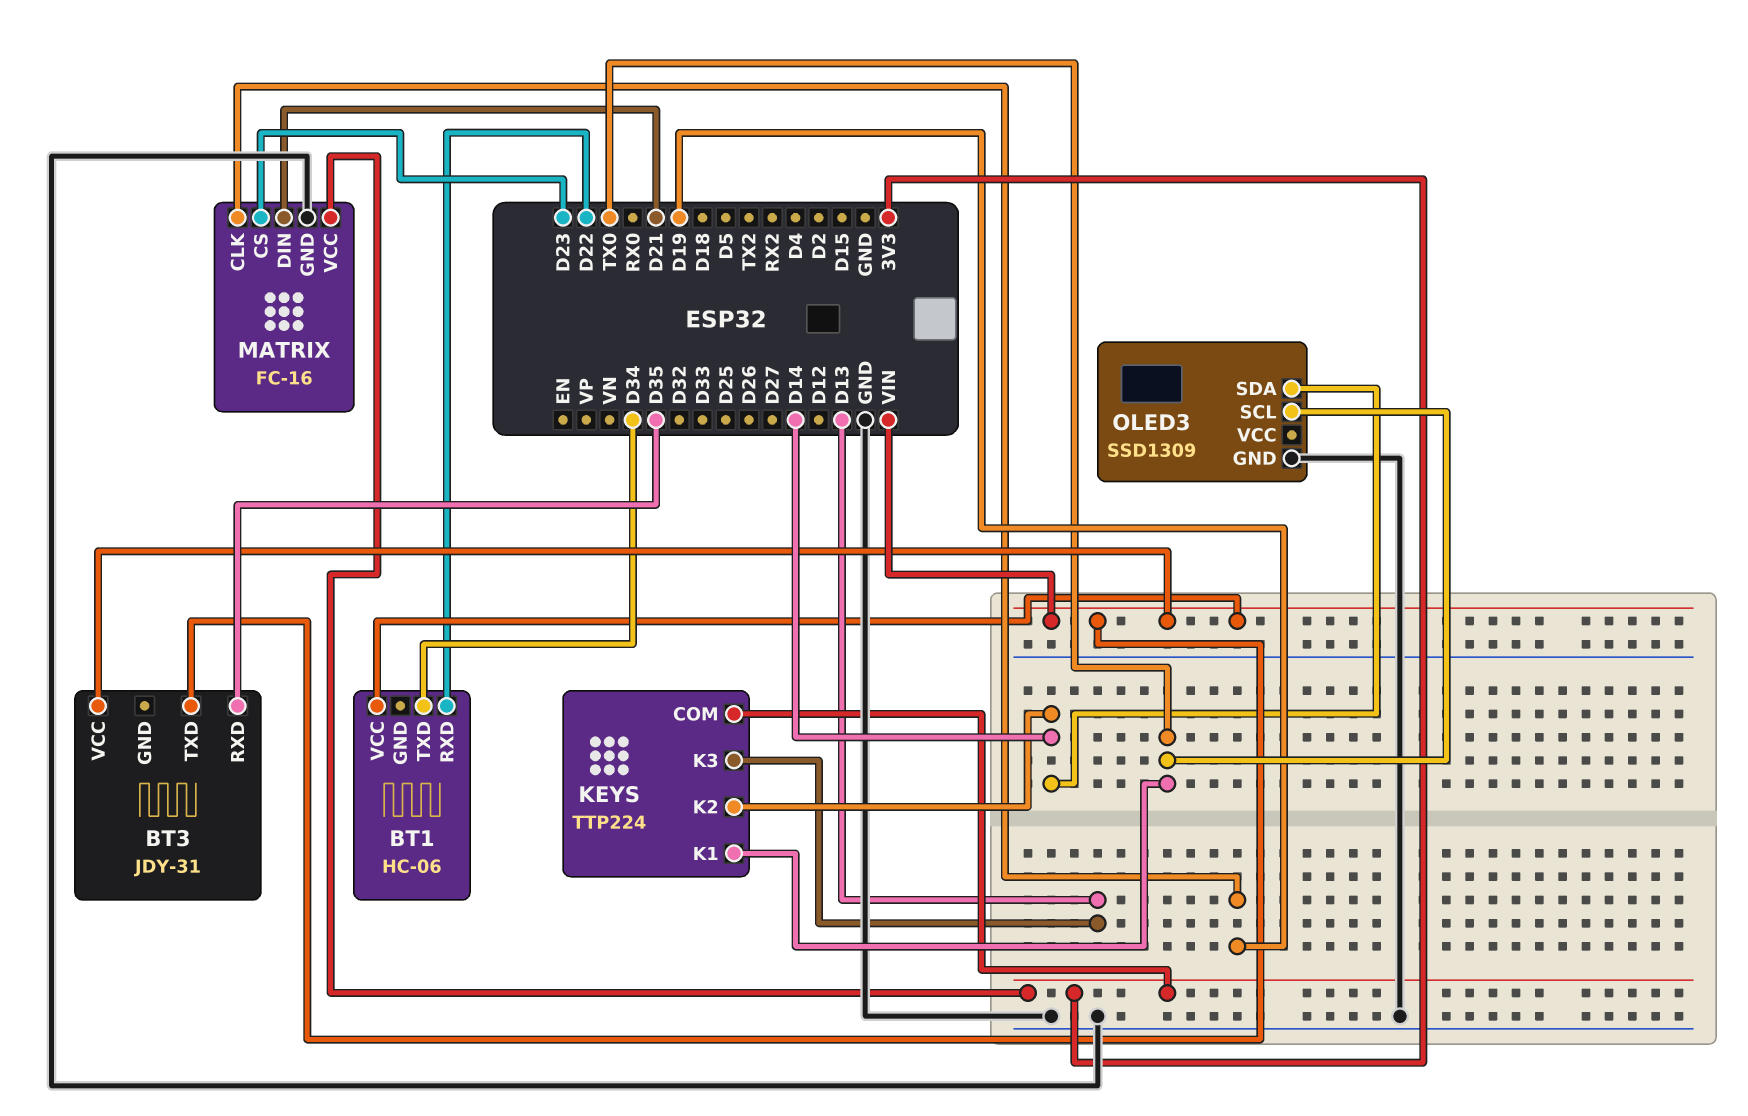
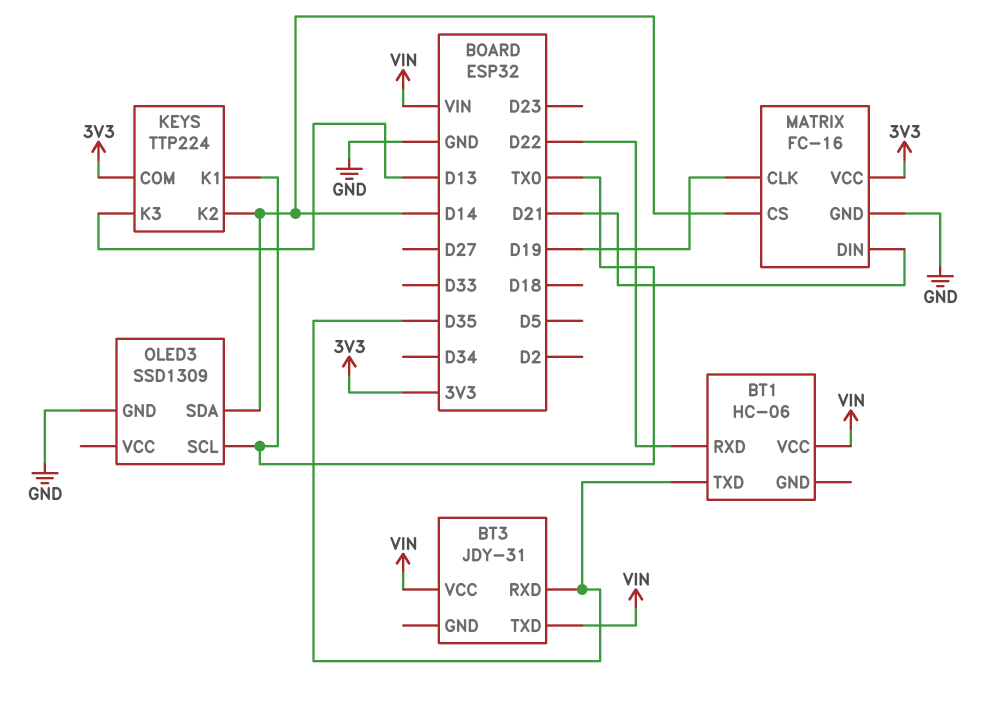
BT1 pin TXD: D34 -> D35
MATRIX pin CS: D23 -> D14

